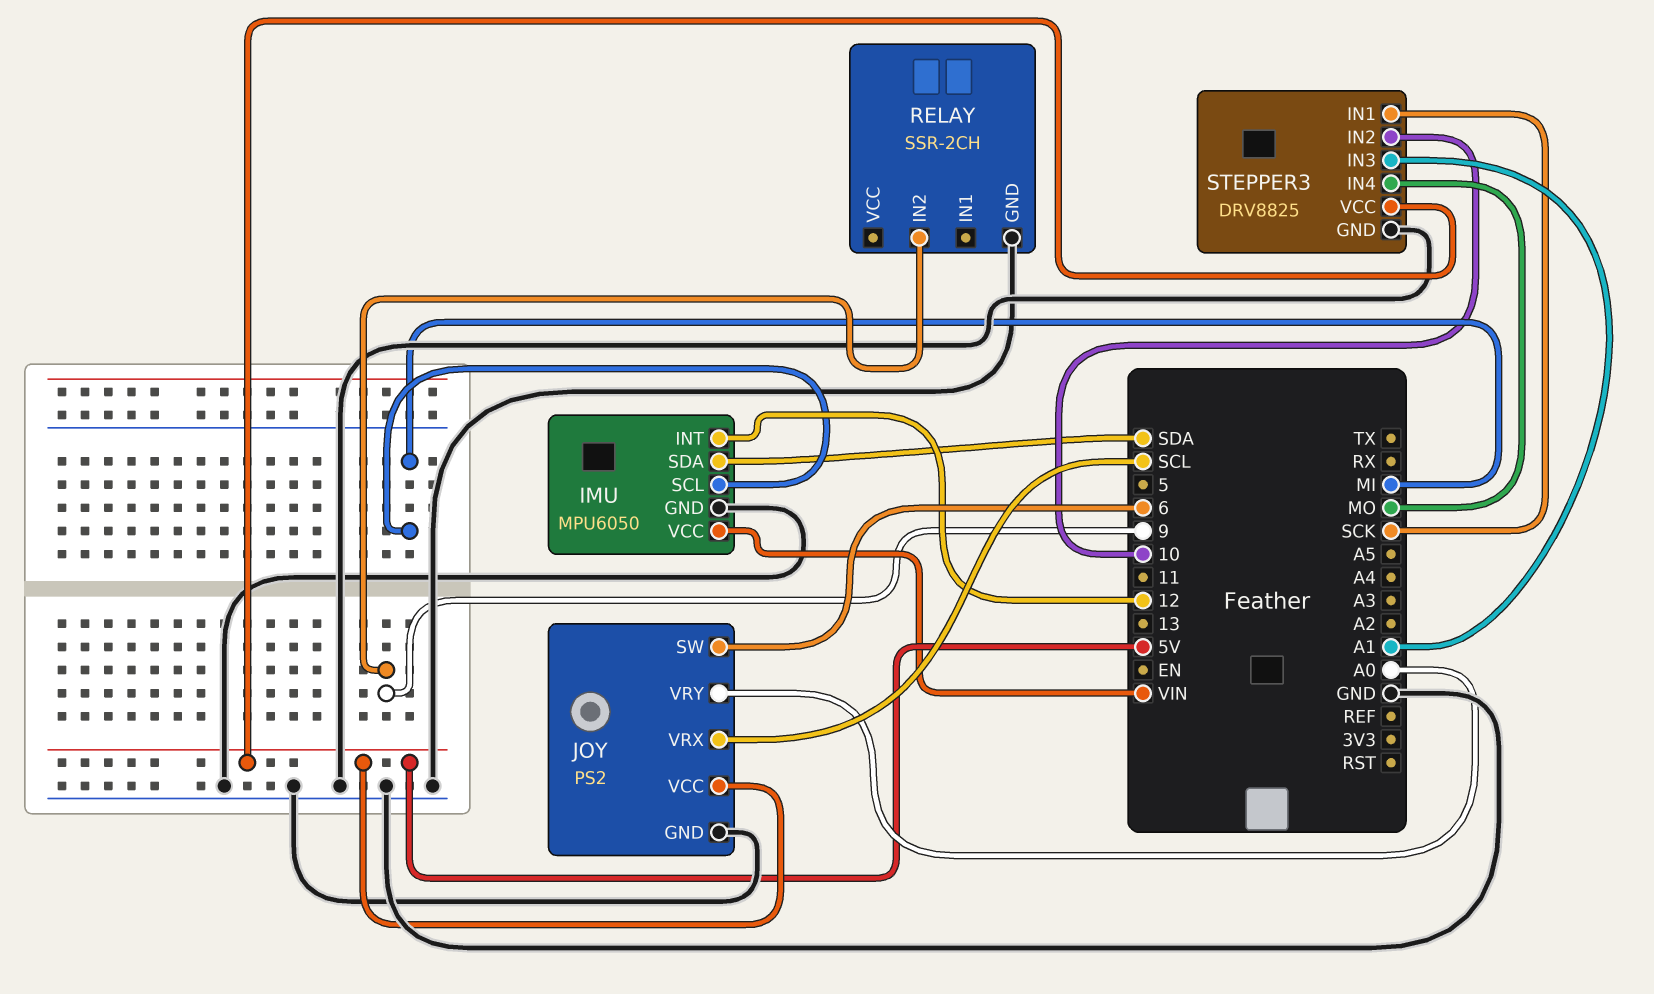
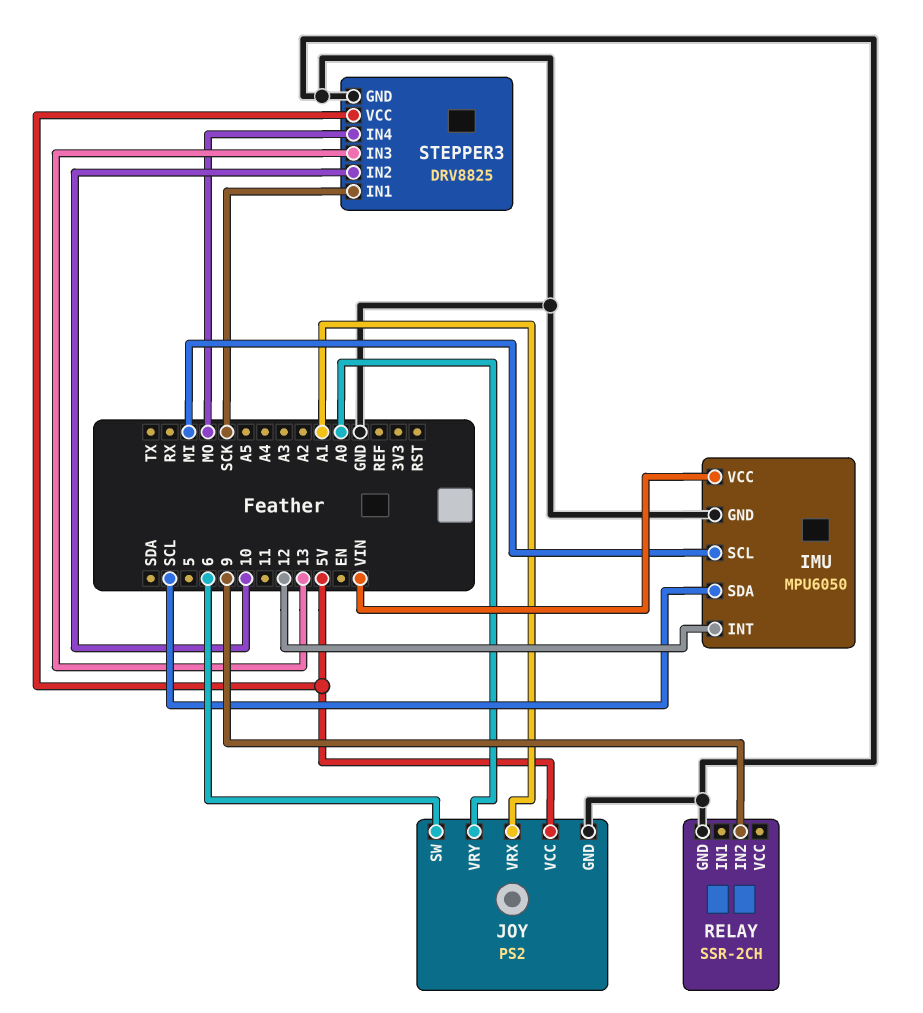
IMU pin SDA: SDA -> SCL
JOY pin VRX: SCL -> A1
STEPPER3 pin IN3: A1 -> 13

